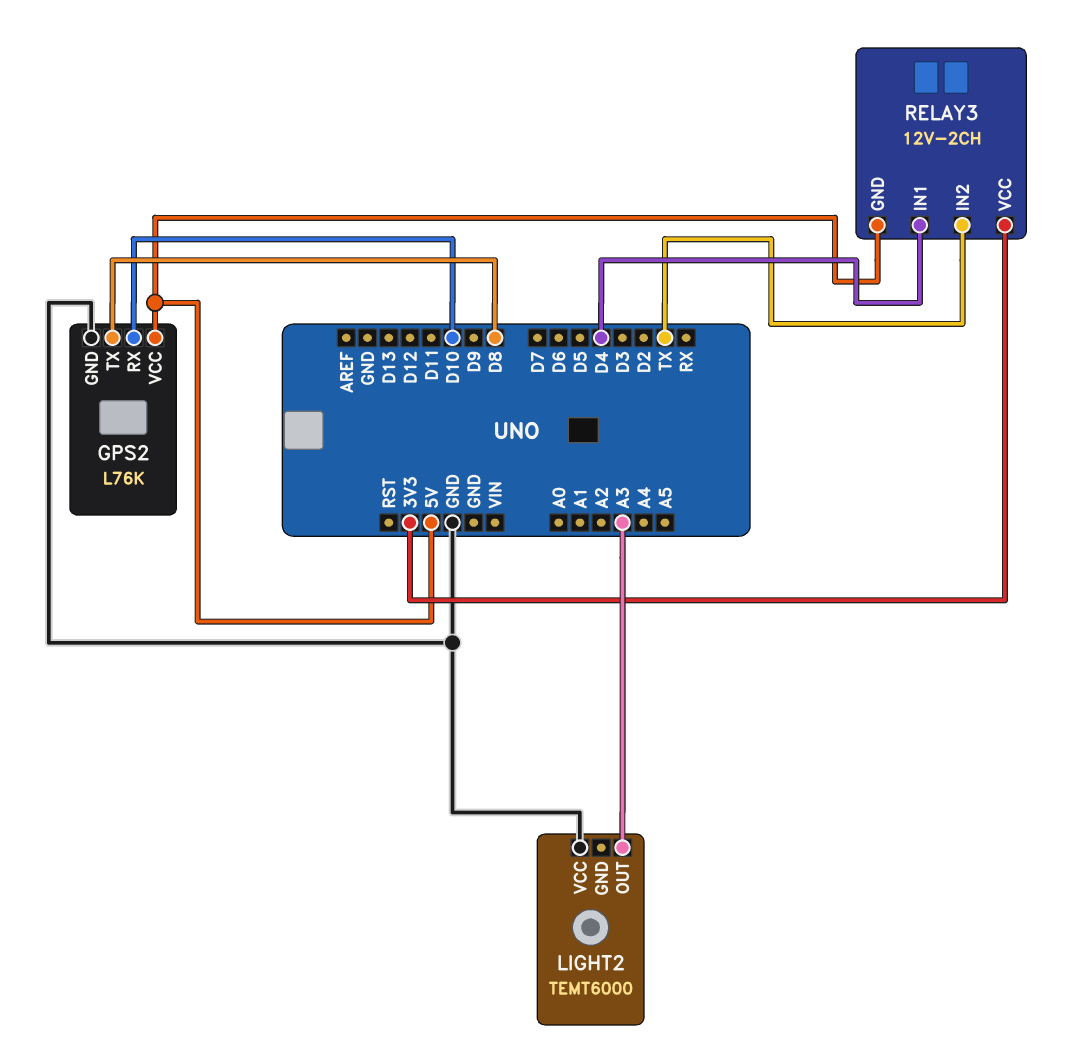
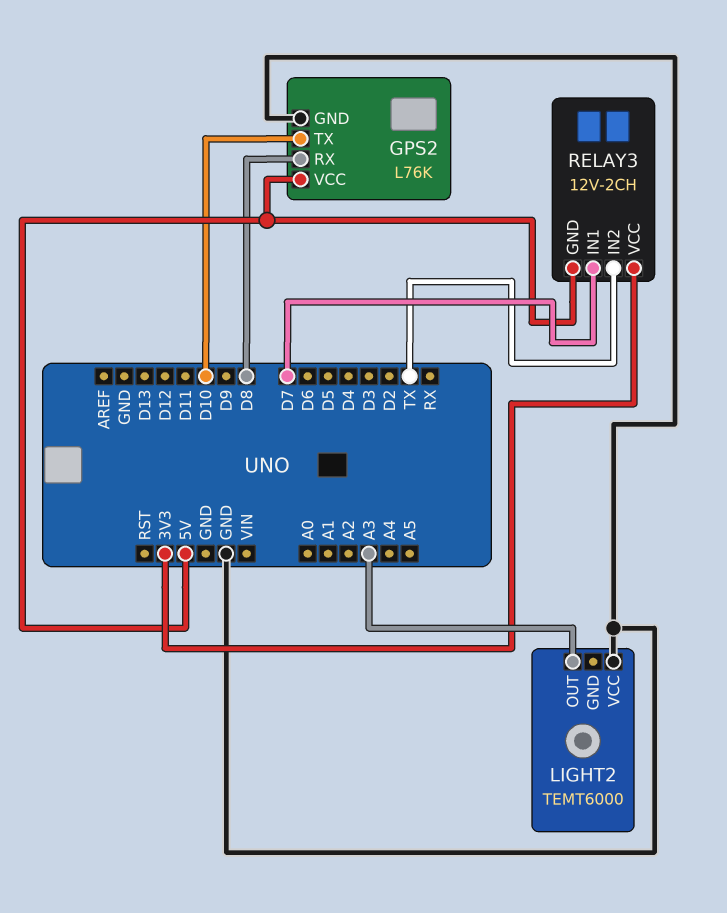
GPS2 pin RX: D10 -> D8
GPS2 pin TX: D8 -> D10
RELAY3 pin IN1: D4 -> D7

